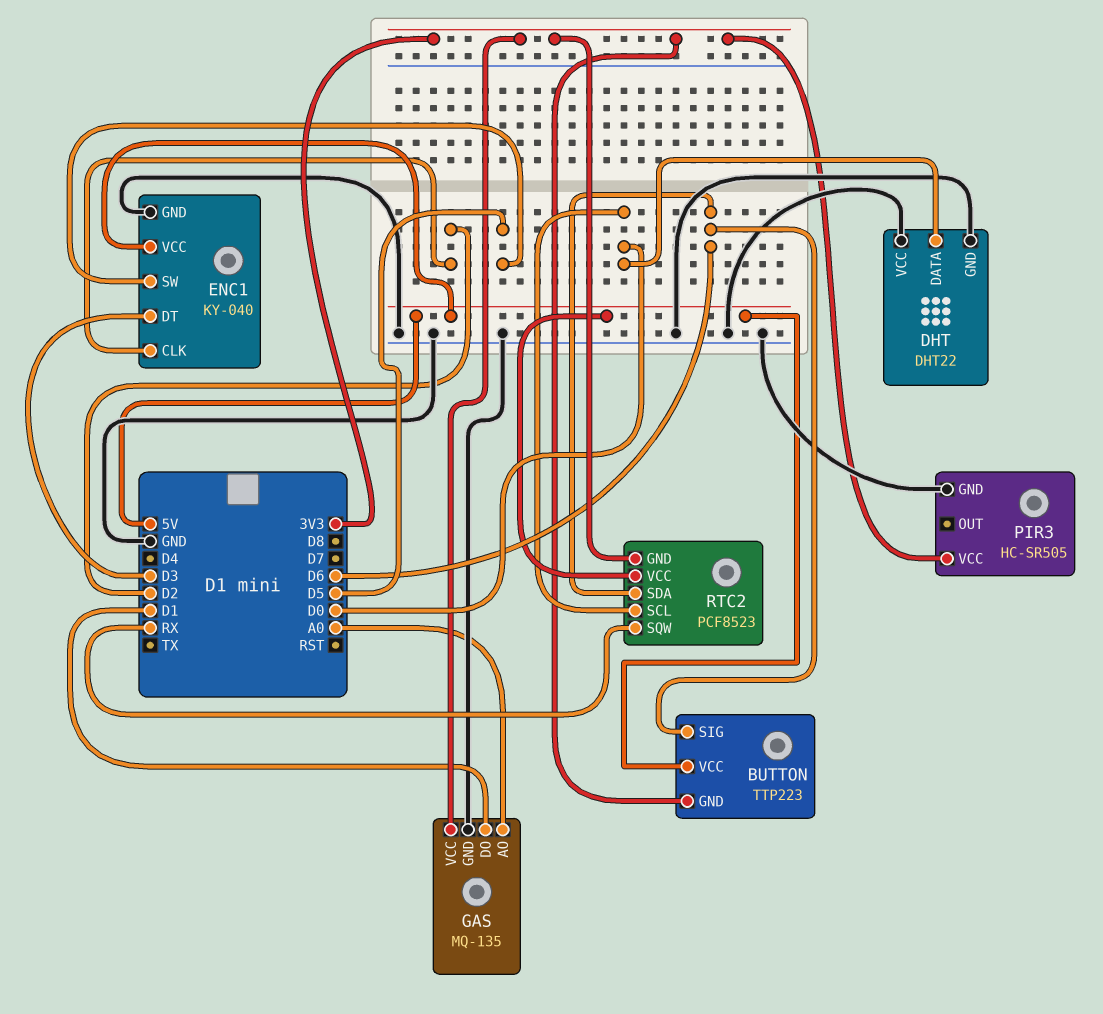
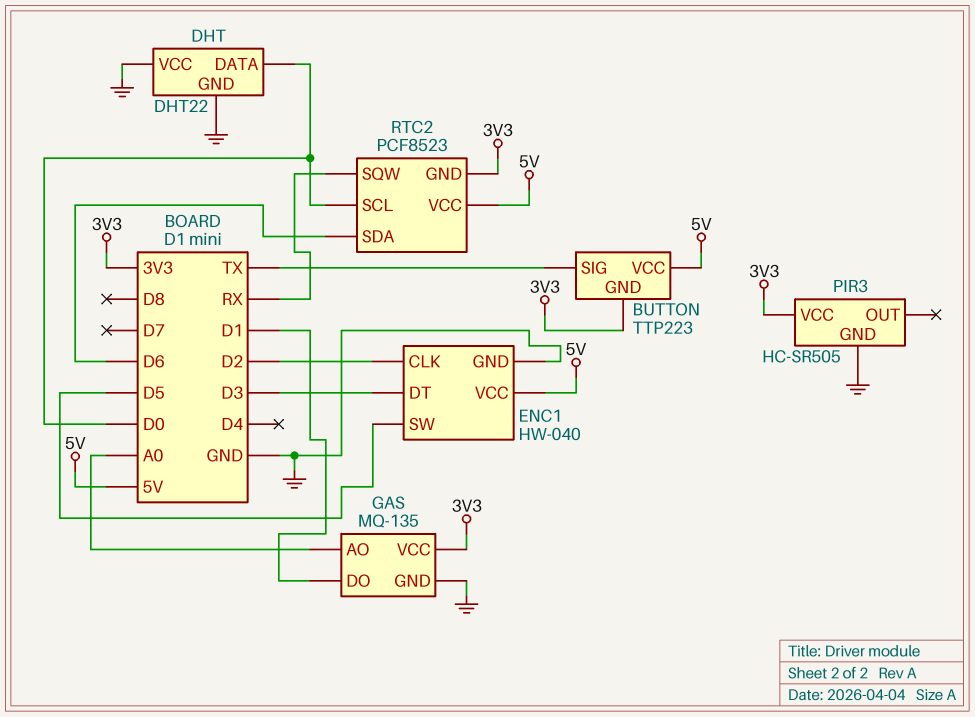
BUTTON pin SIG: D6 -> TX
ENC1: KY-040 -> HW-040

